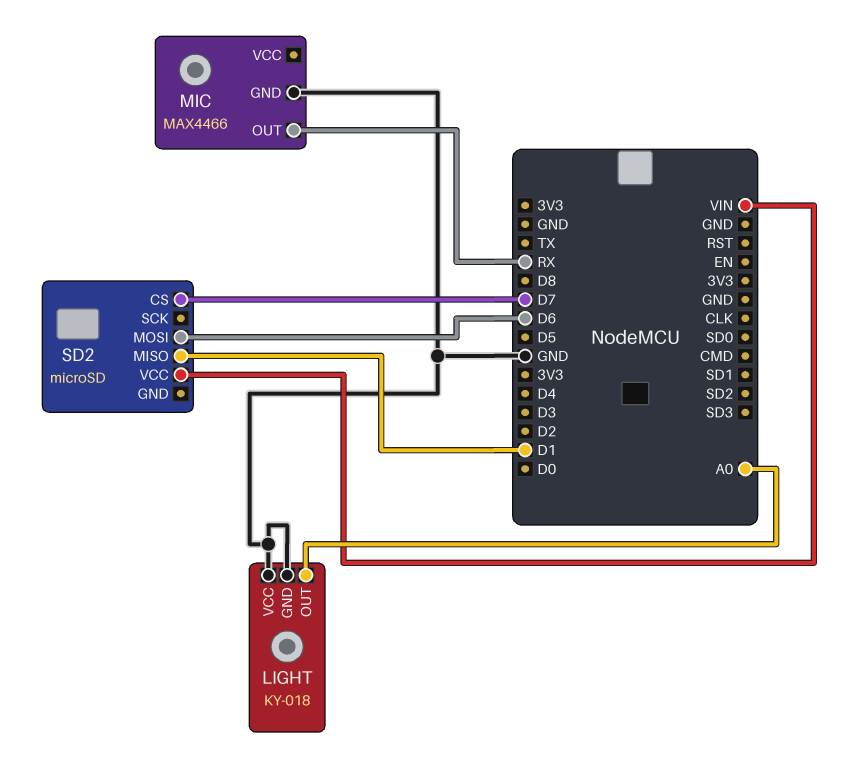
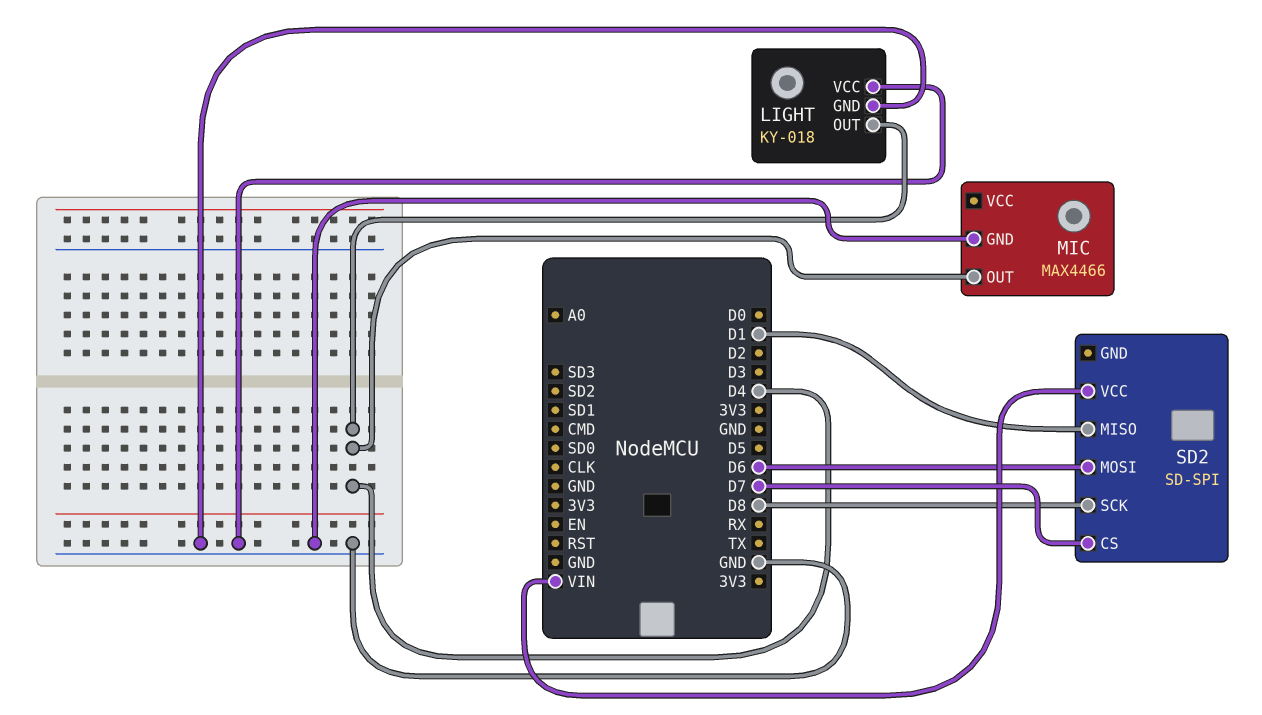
LIGHT pin OUT: A0 -> D4
MIC pin OUT: RX -> D4
SD2: microSD -> SD-SPI
SD2 pin SCK: none -> D8

